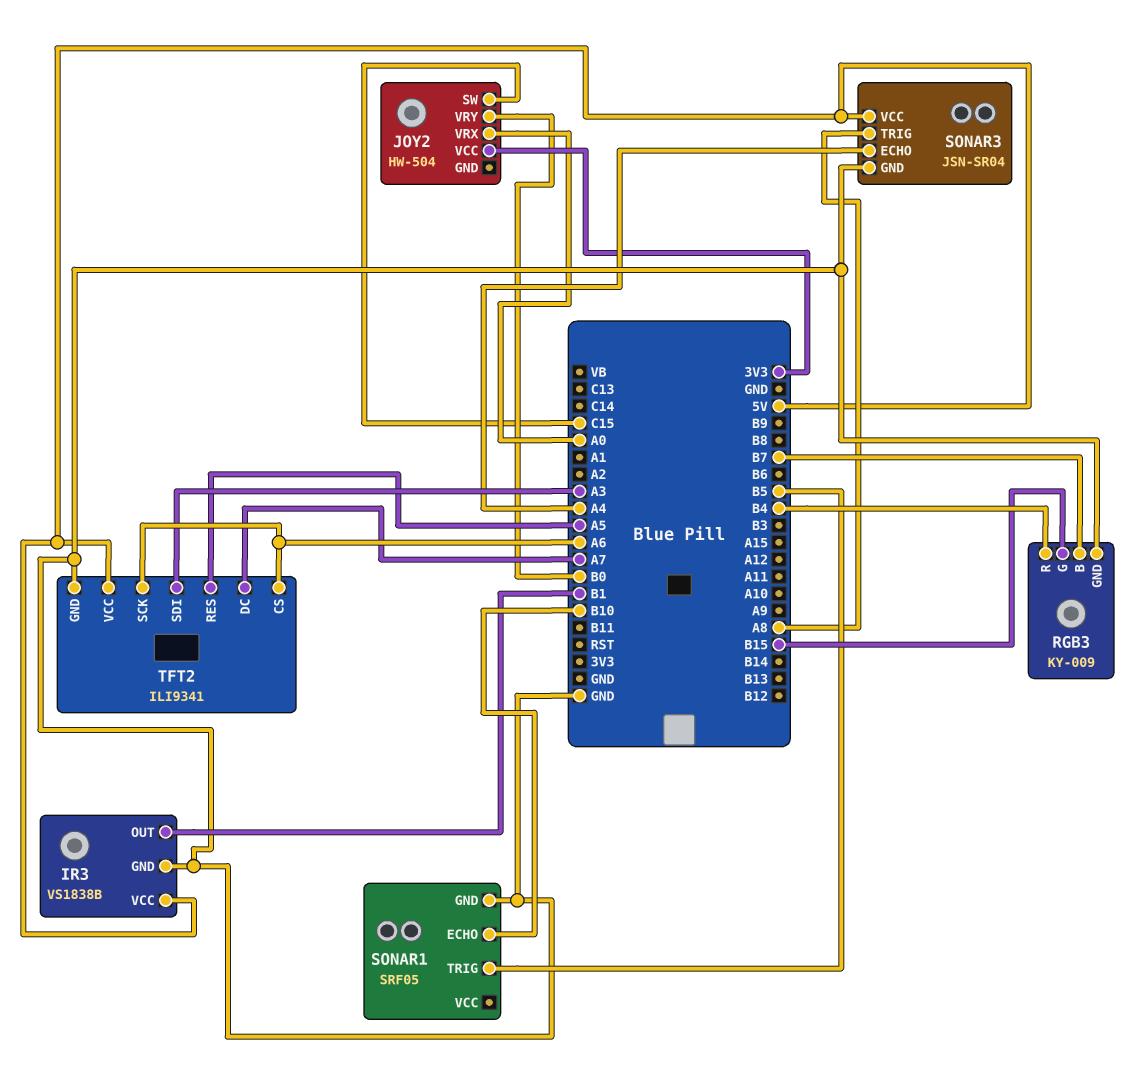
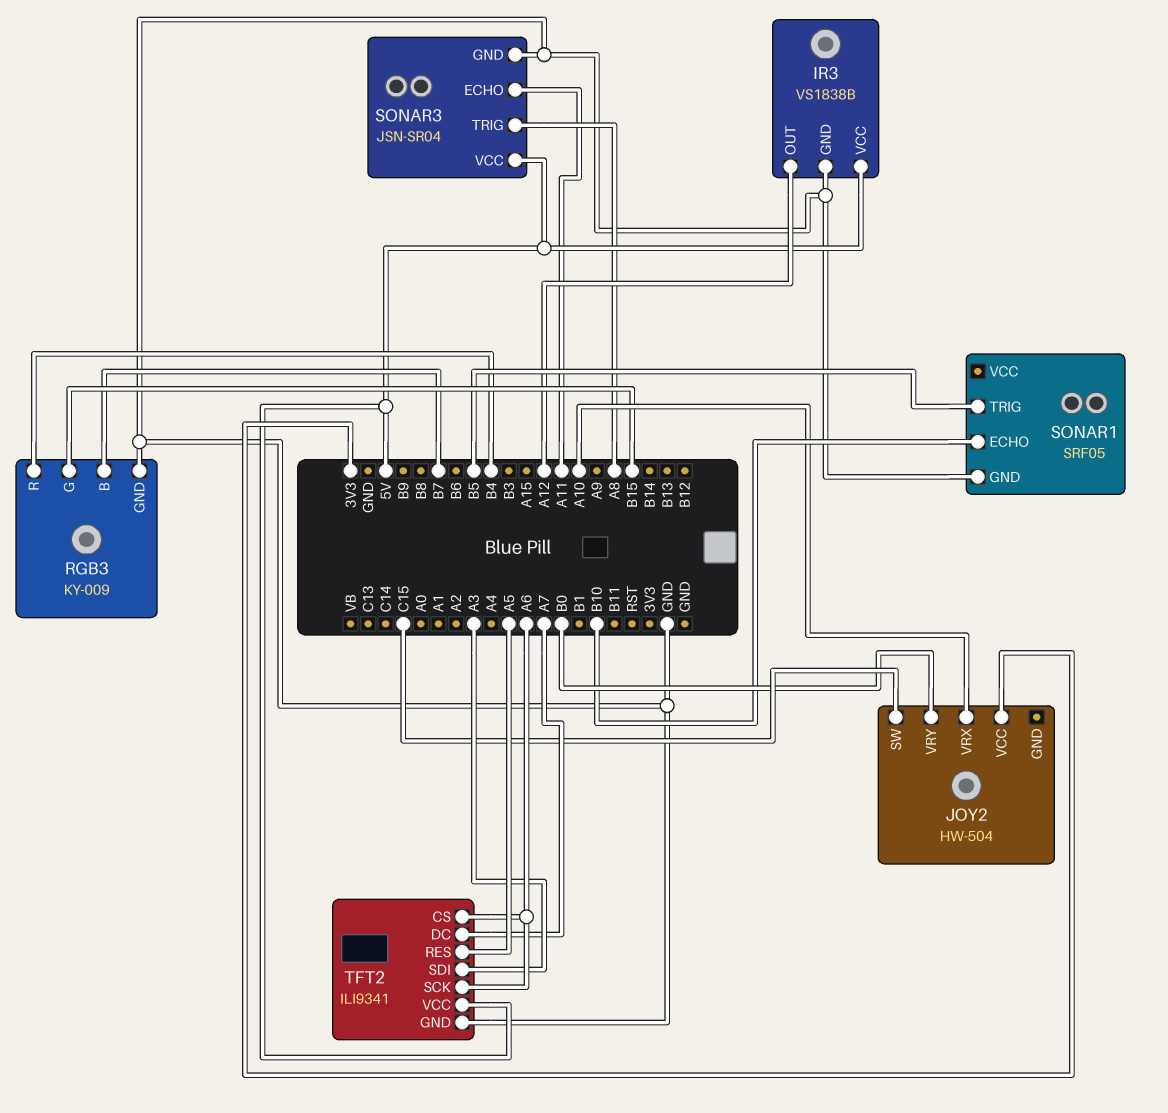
IR3 pin OUT: B1 -> A12
JOY2 pin VRX: A0 -> A10
SONAR3 pin ECHO: A4 -> A11

